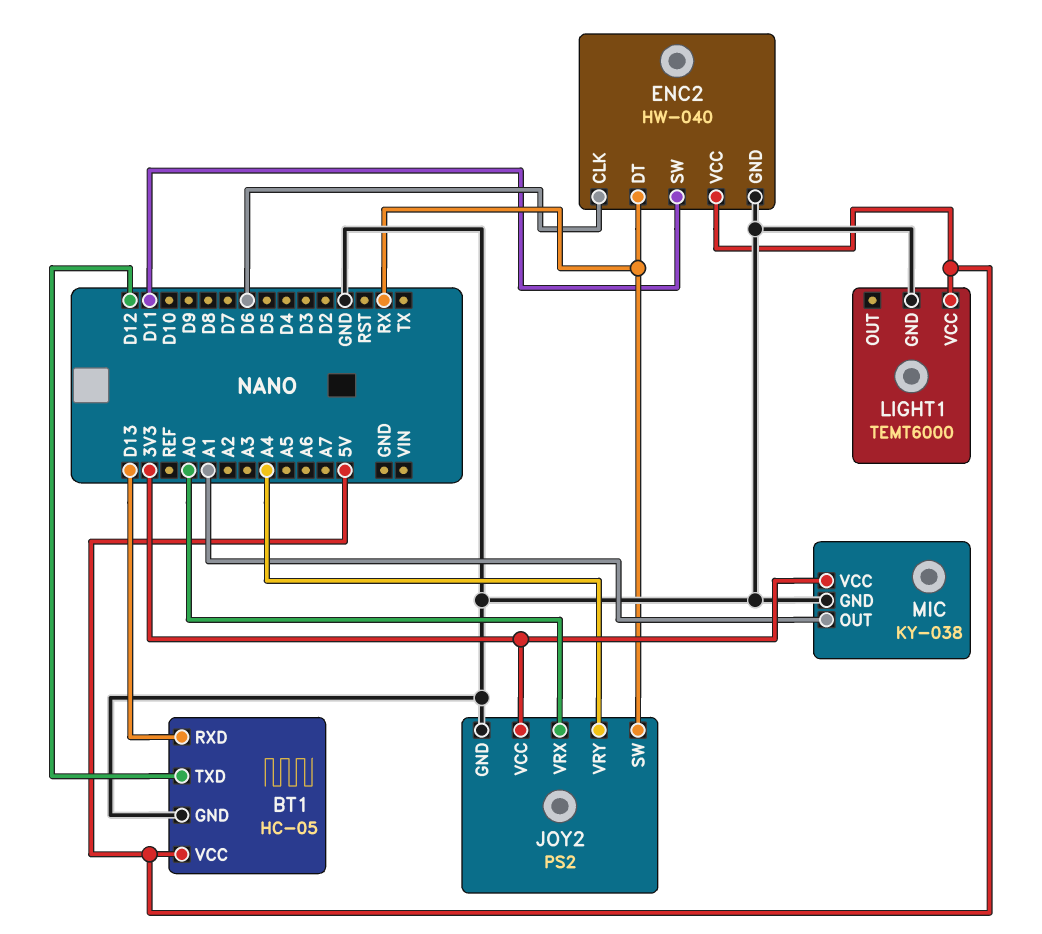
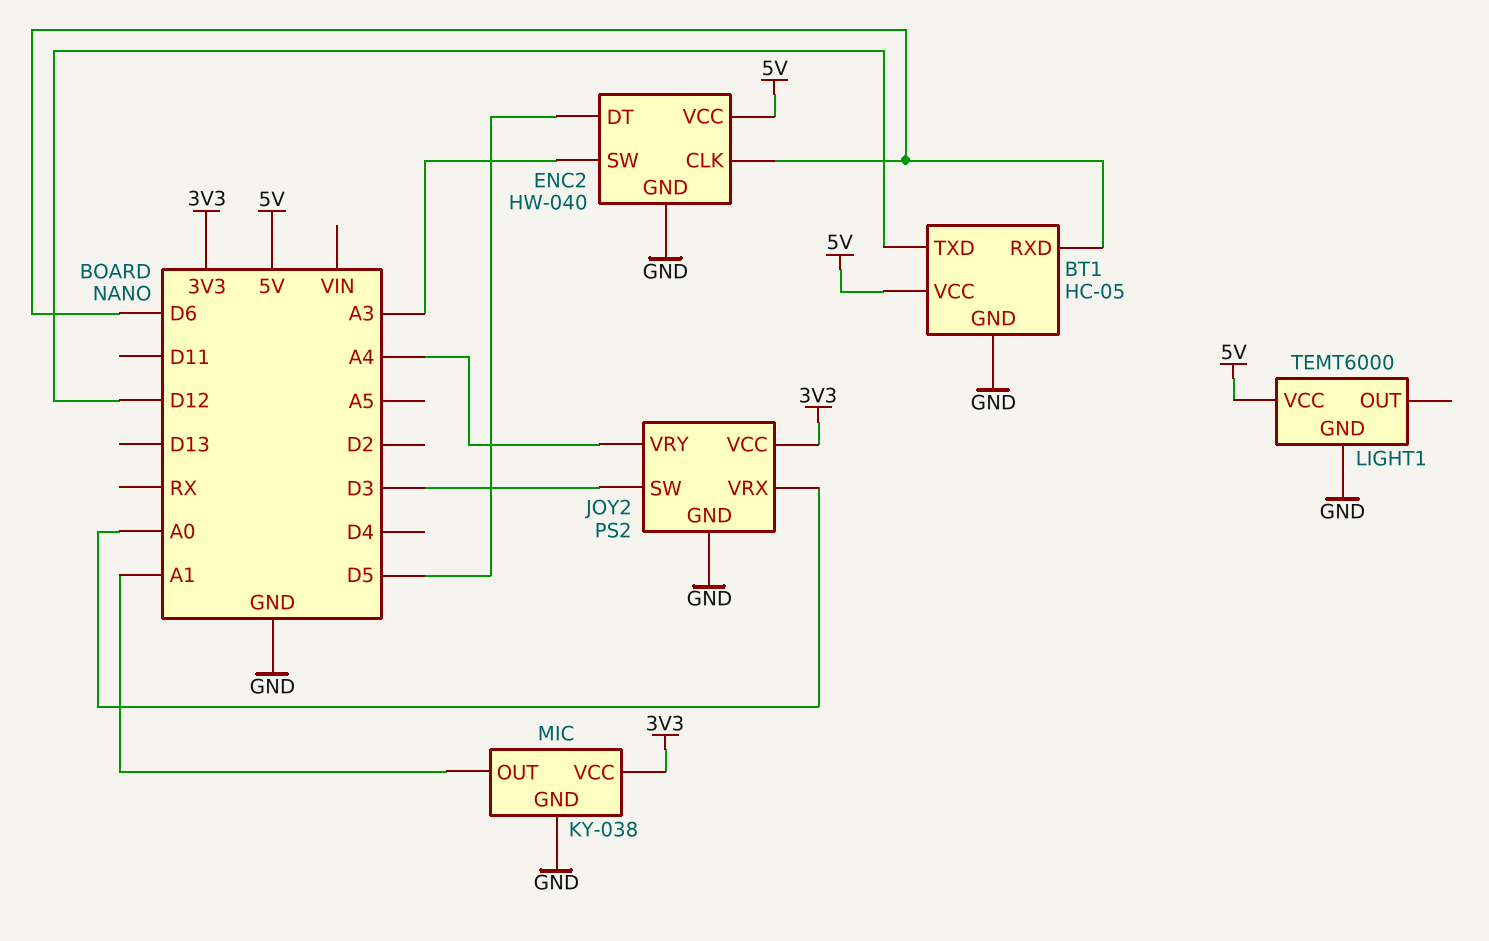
BT1 pin RXD: D13 -> D6
ENC2 pin DT: RX -> D5
ENC2 pin SW: D11 -> A3
JOY2 pin SW: RX -> D3

